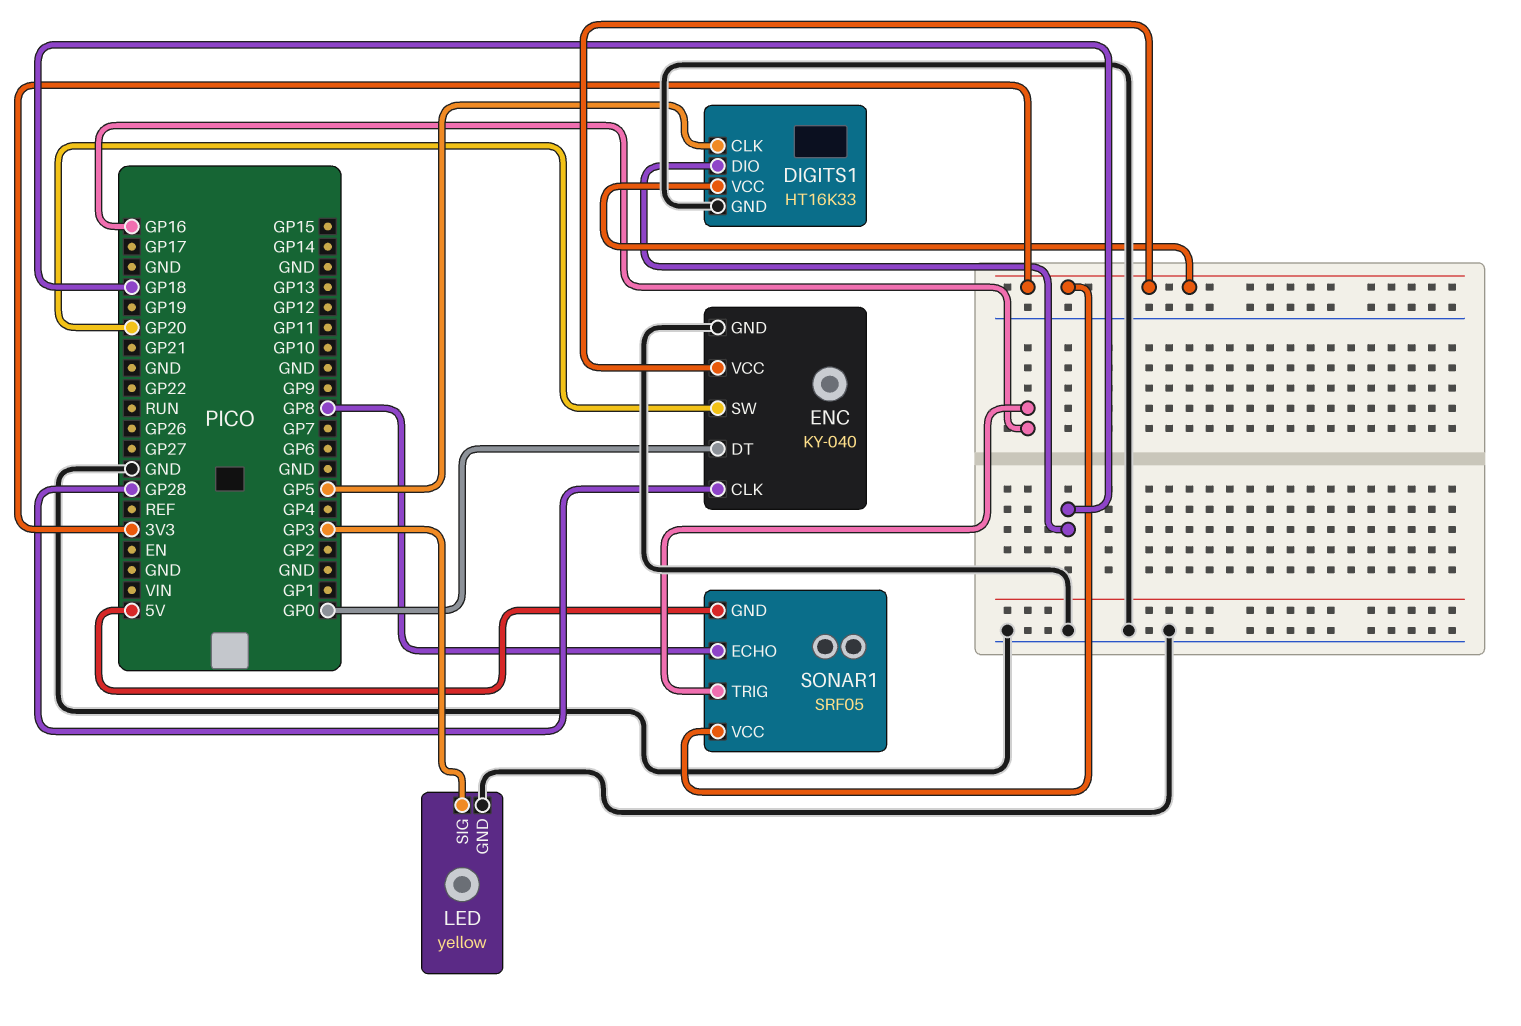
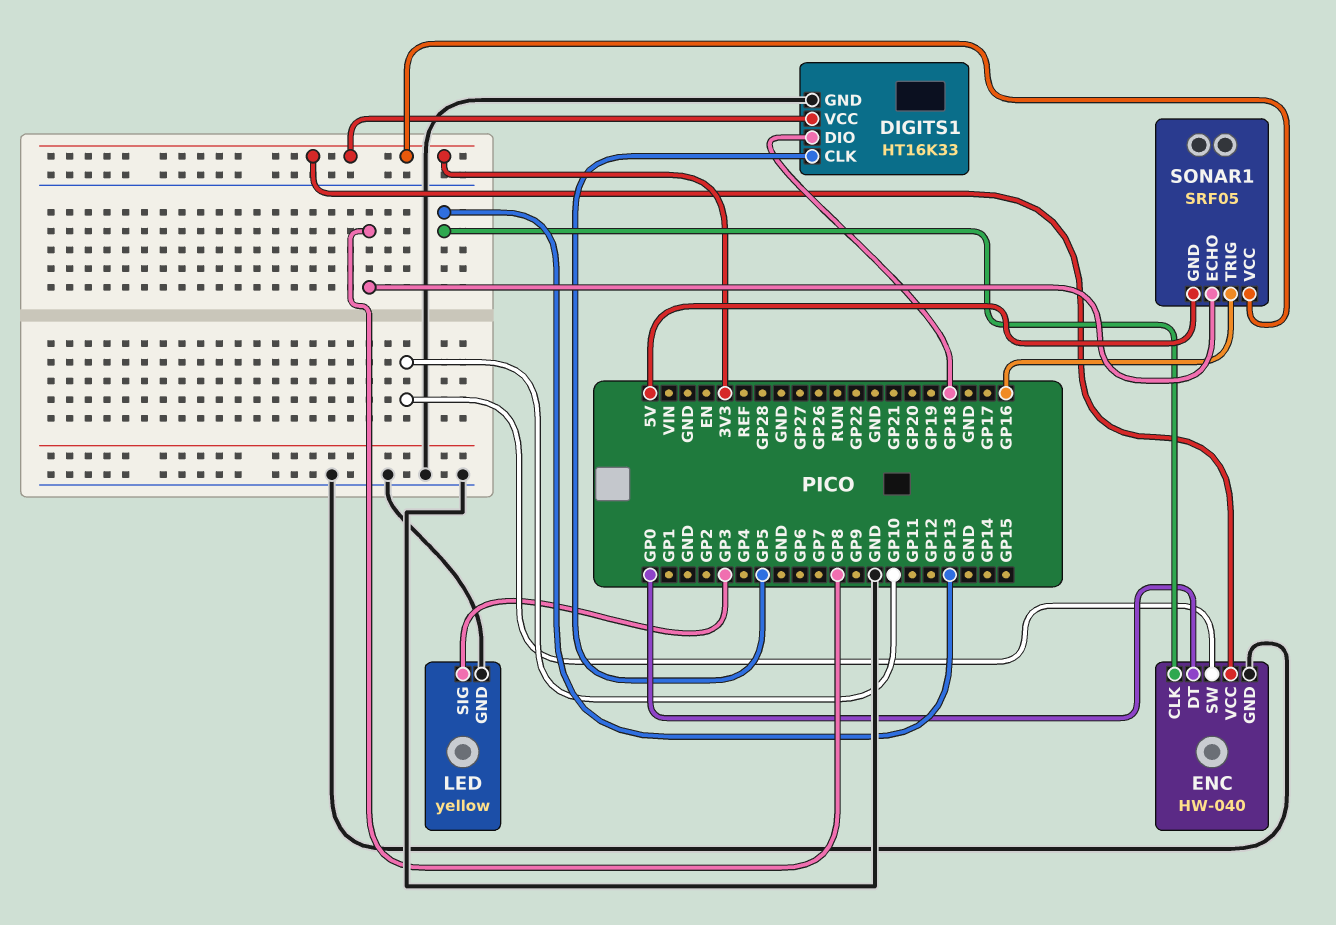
ENC: KY-040 -> HW-040
ENC pin CLK: GP28 -> GP13
ENC pin SW: GP20 -> GP10

